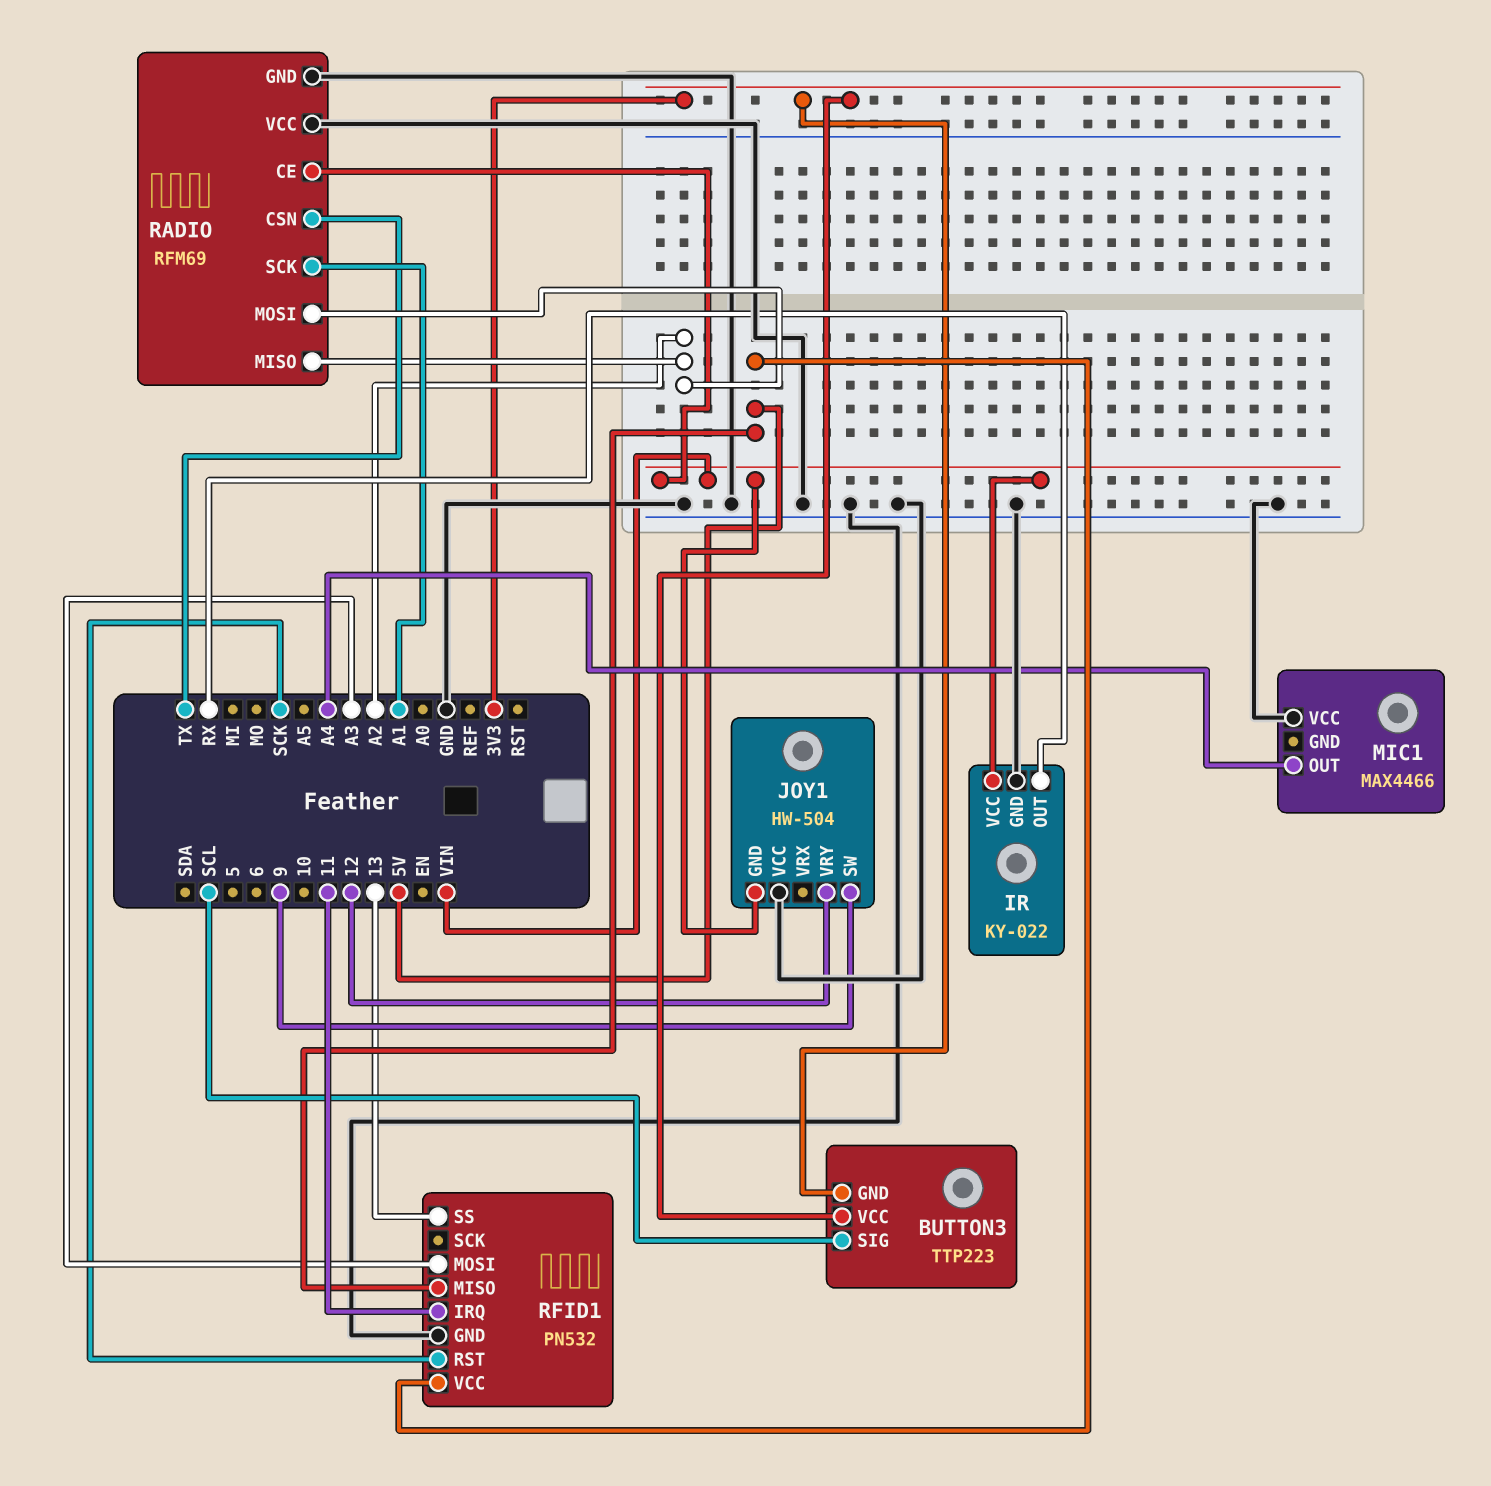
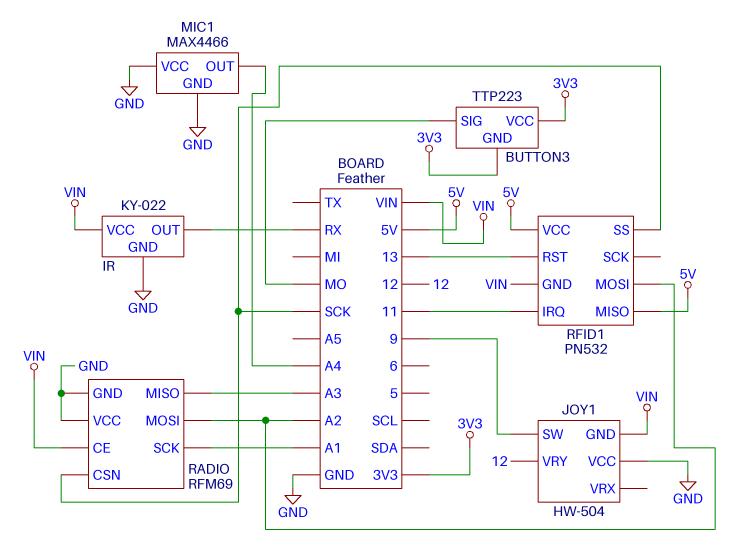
BUTTON3 pin SIG: SCL -> MO
MIC1 pin GND: none -> GND
RADIO pin CSN: TX -> SCK
RADIO pin MISO: A2 -> A3
RFID1 pin GND: GND -> VIN
RFID1 pin MOSI: A3 -> A2
RFID1 pin RST: SCK -> 13
RFID1 pin SS: 13 -> SCK

